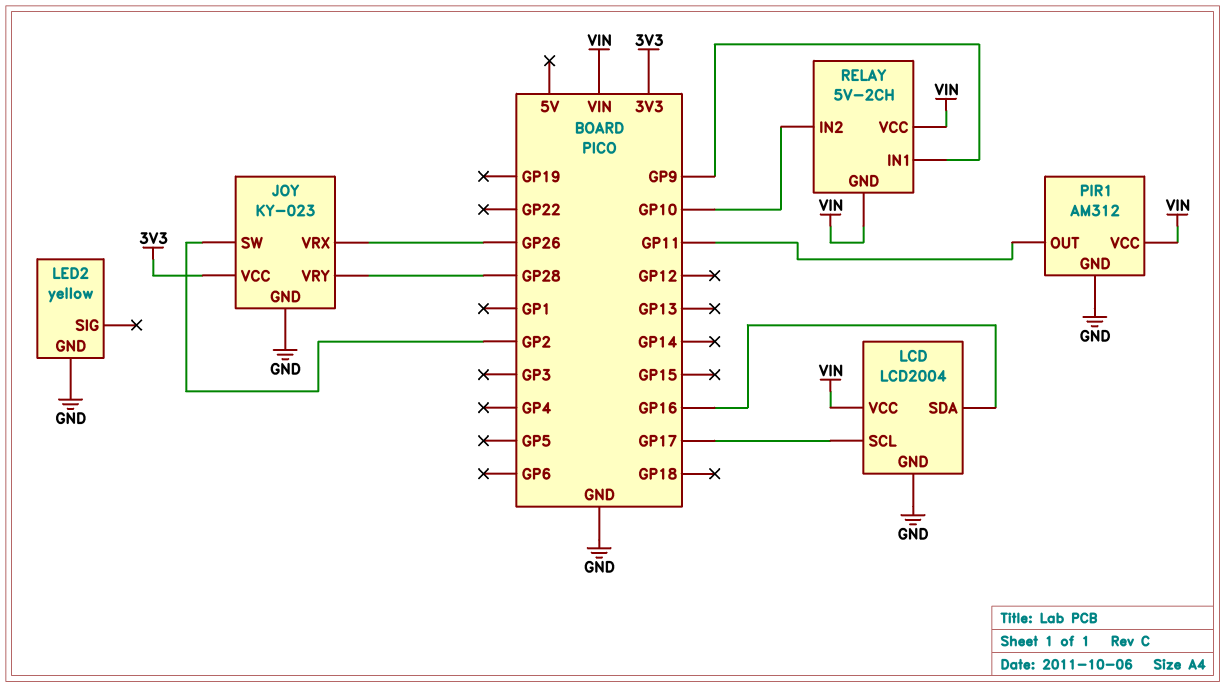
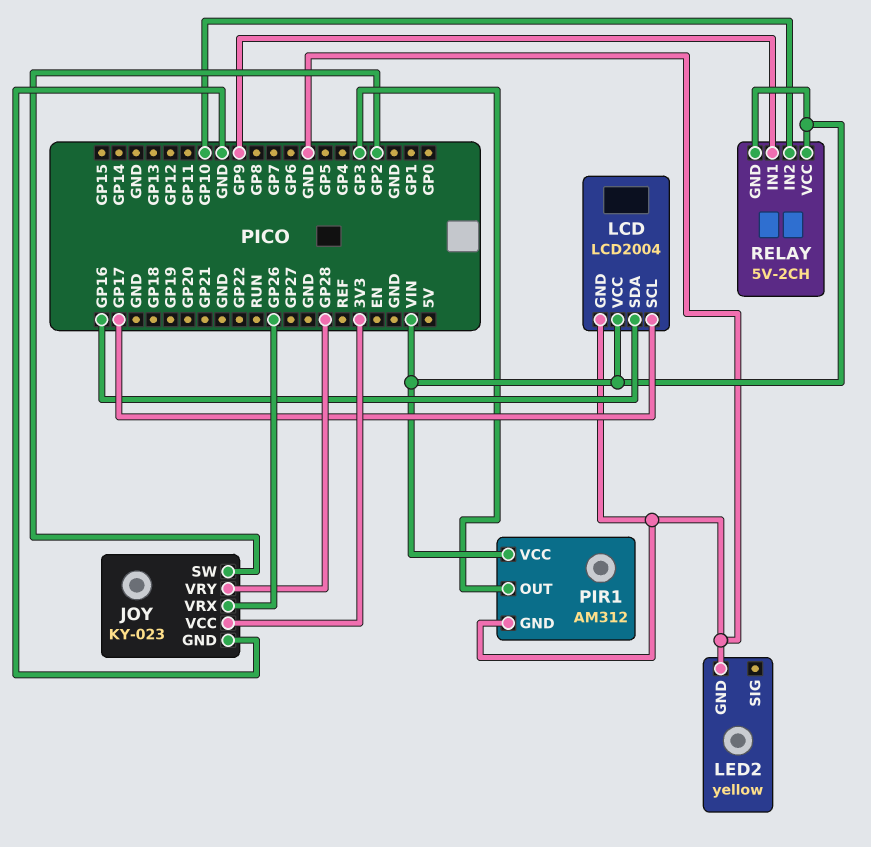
PIR1 pin OUT: GP11 -> GP3

